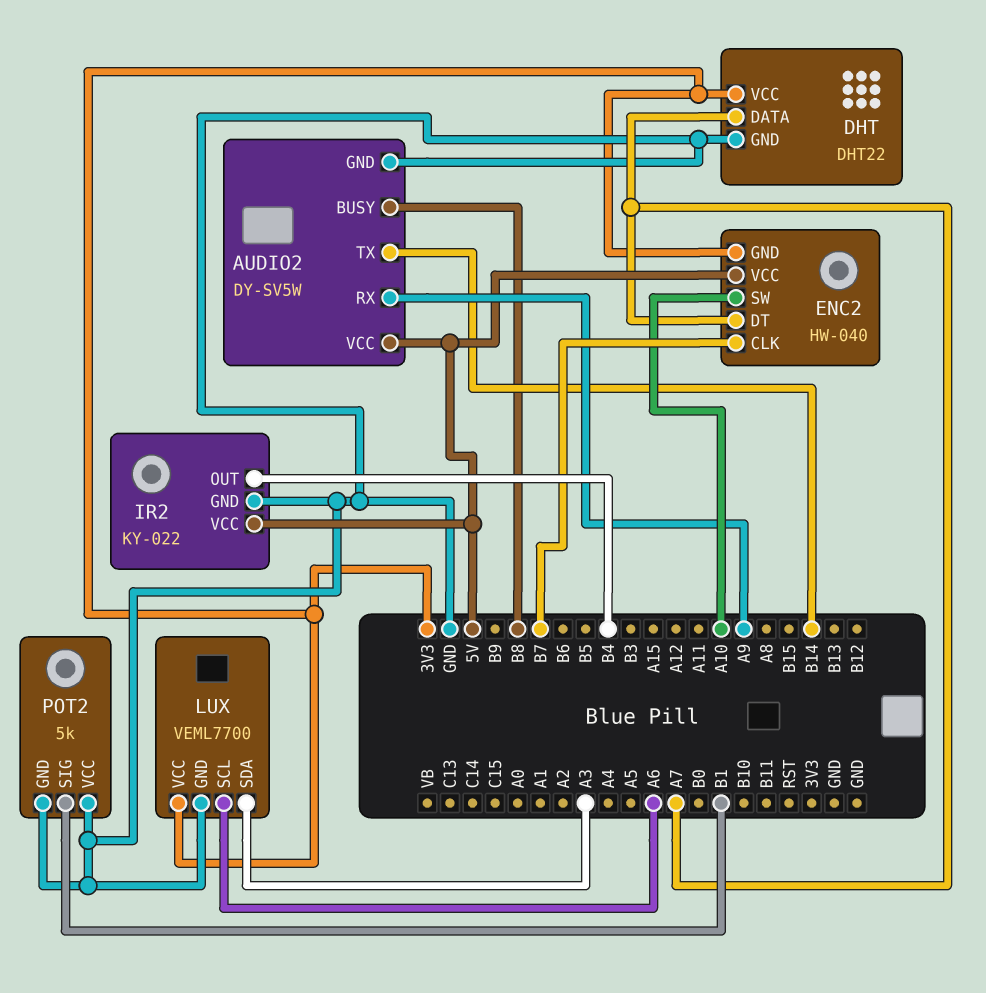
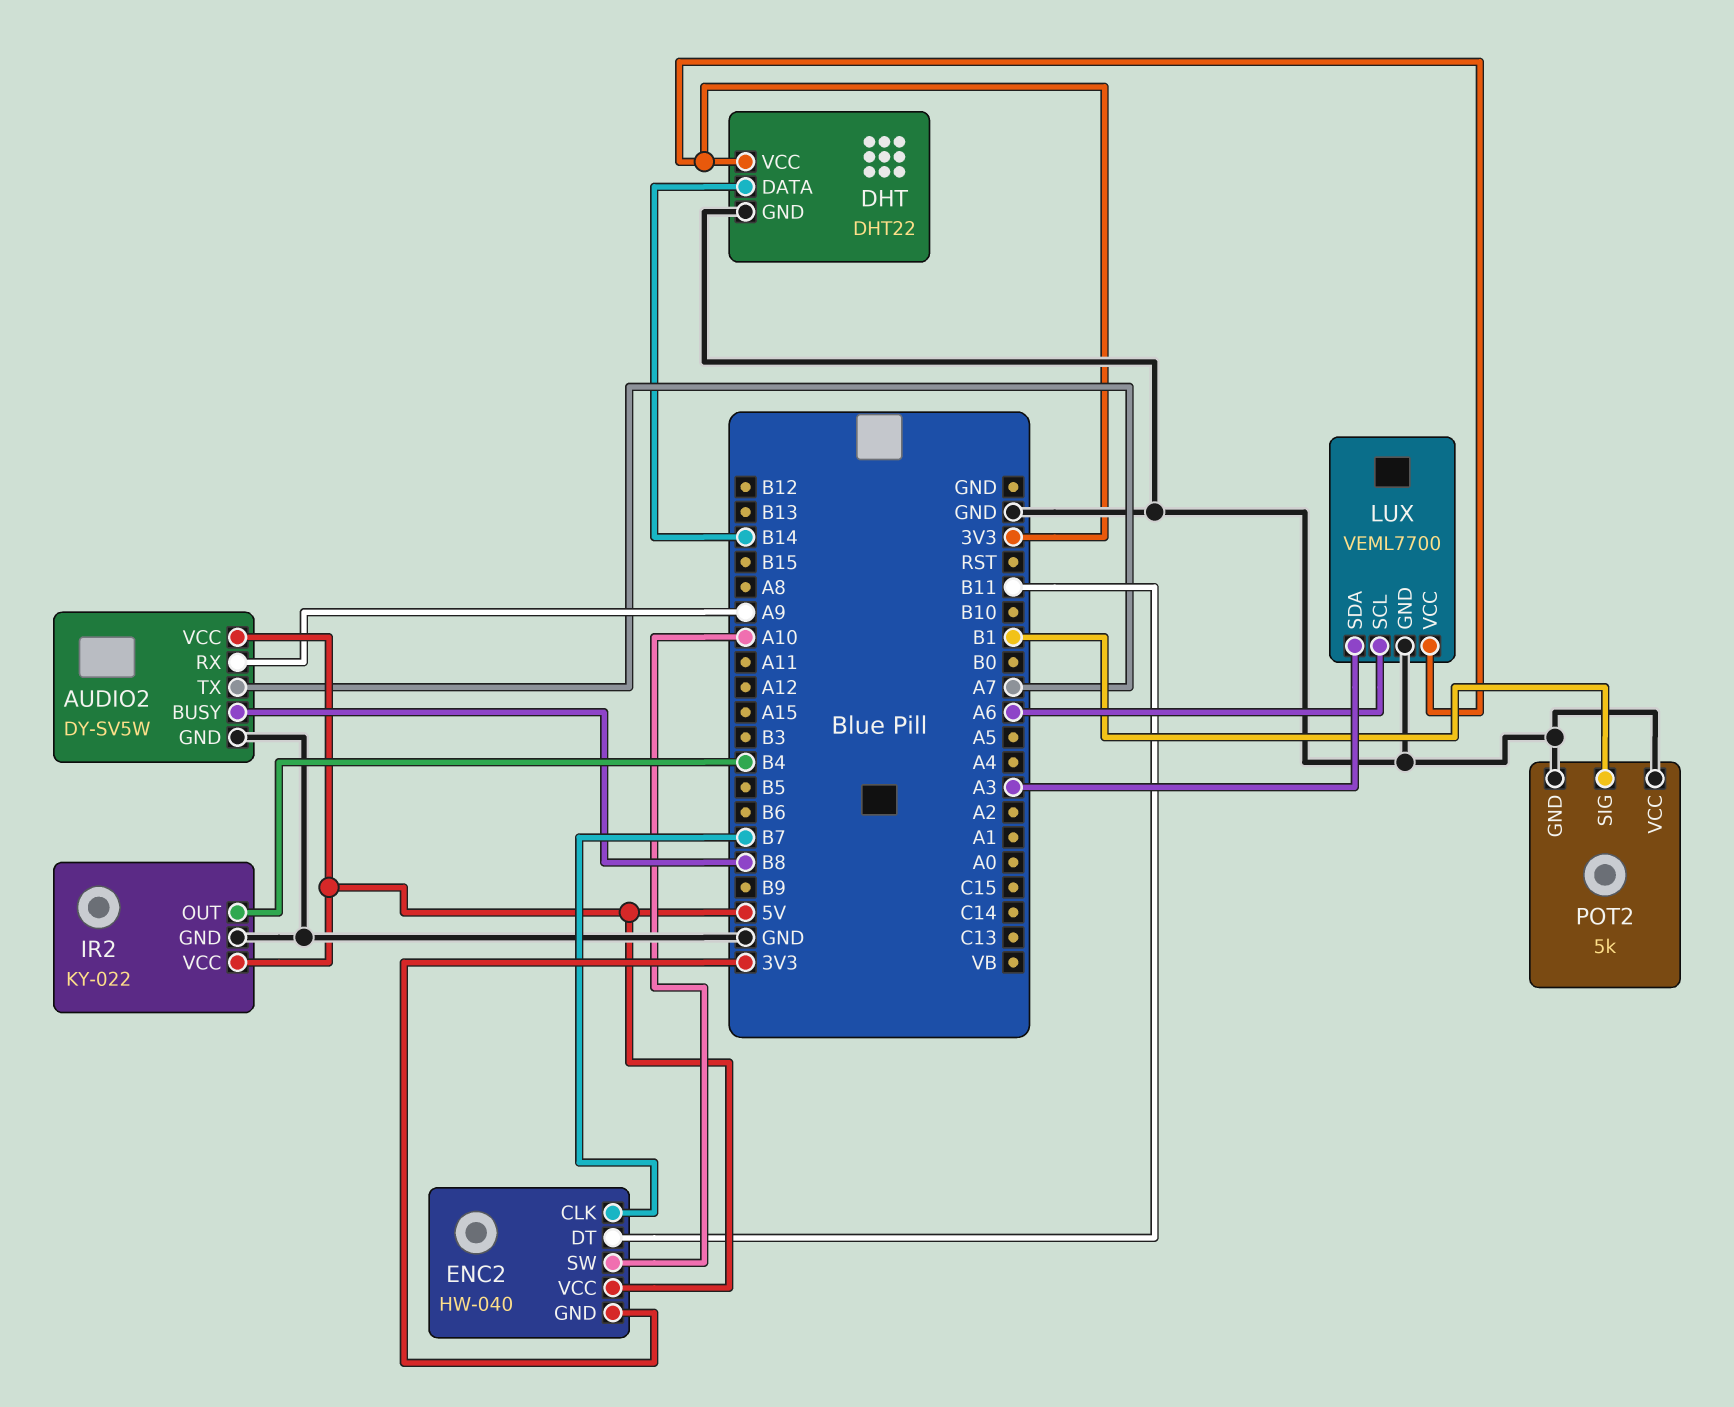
AUDIO2 pin TX: B14 -> A7
DHT pin DATA: A7 -> B14
ENC2 pin DT: A7 -> B11

